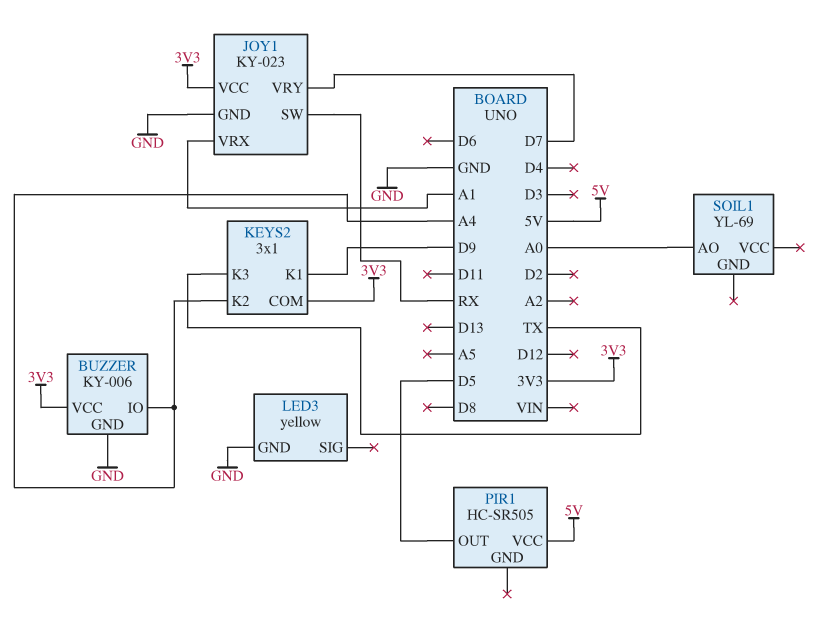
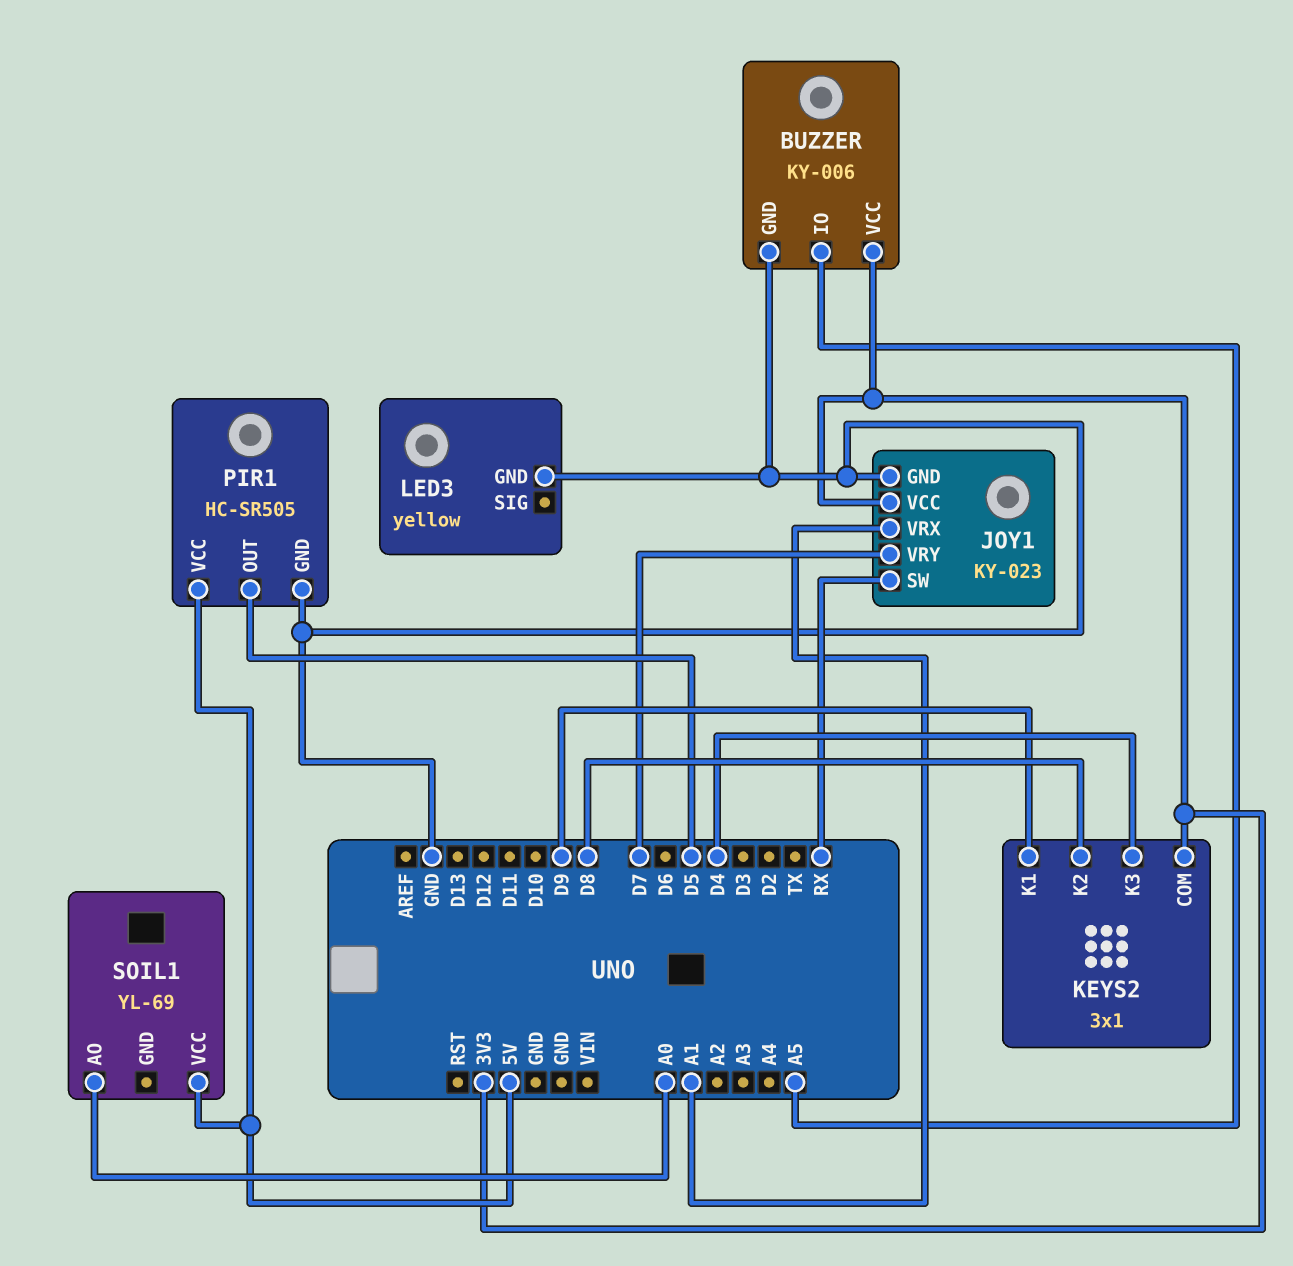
BUZZER pin IO: A4 -> A5
KEYS2 pin K2: A4 -> D8
KEYS2 pin K3: TX -> D4
PIR1 pin GND: none -> GND
SOIL1 pin VCC: none -> 5V

